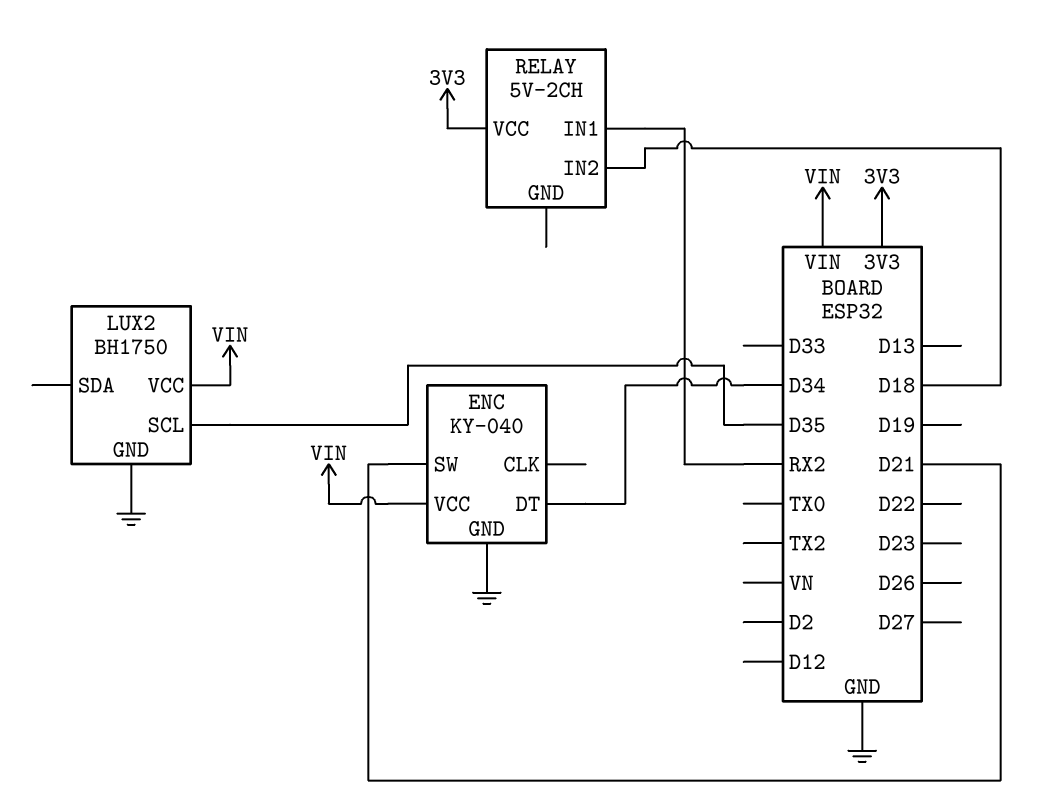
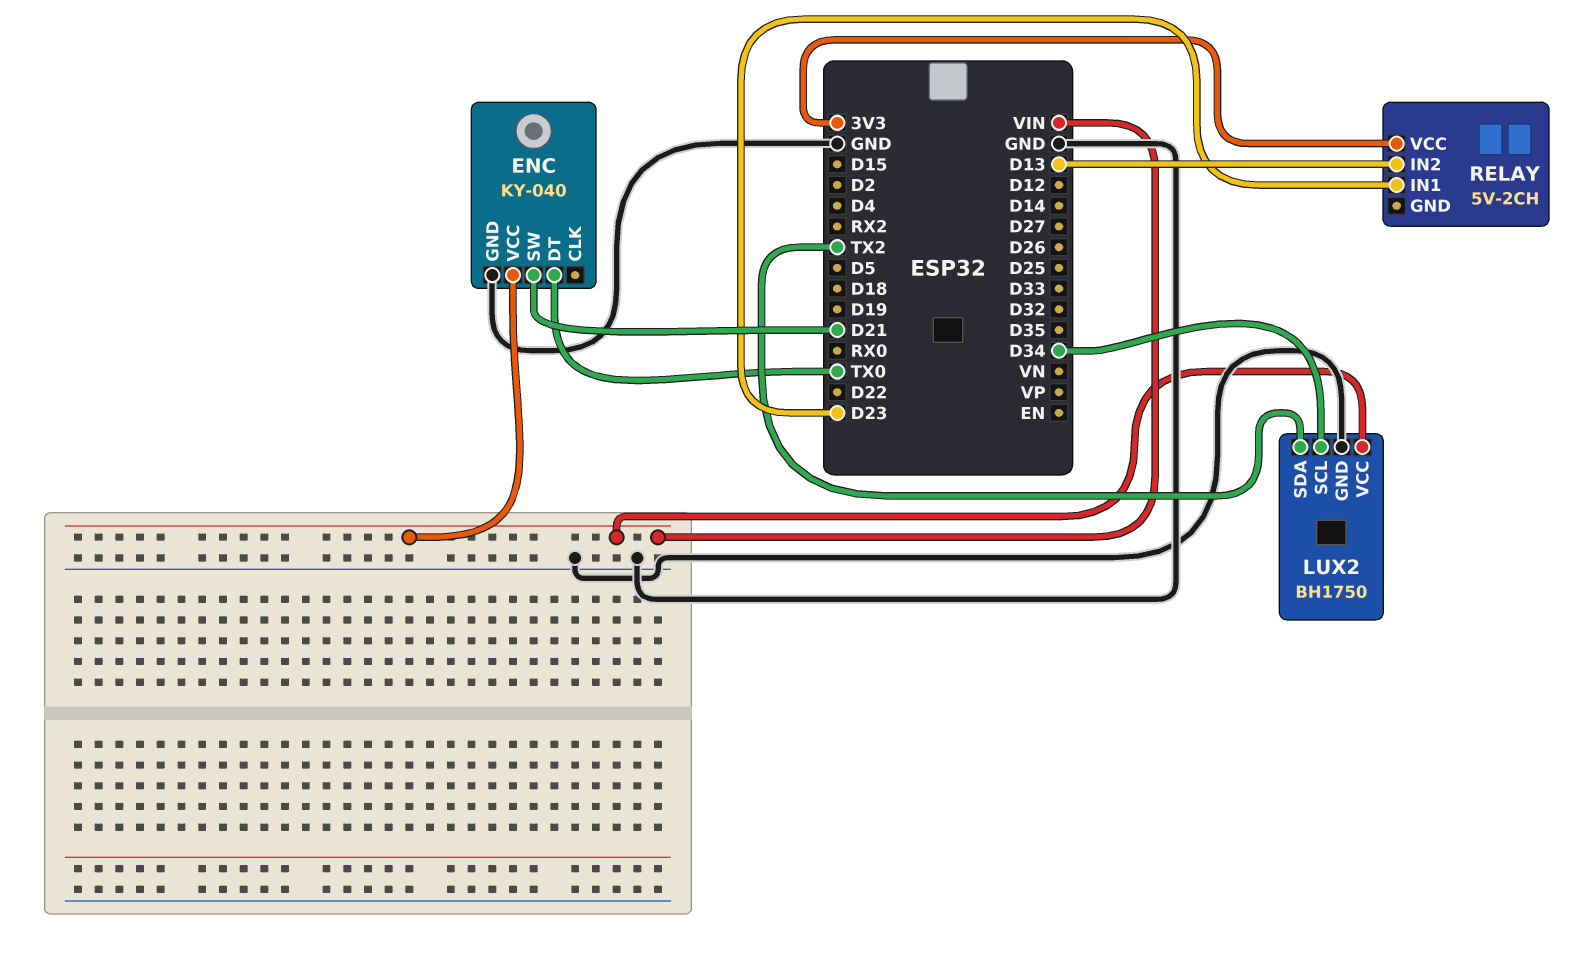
ENC pin DT: D34 -> TX0
LUX2 pin SCL: D35 -> D34
LUX2 pin SDA: none -> TX2
RELAY pin IN1: RX2 -> D23
RELAY pin IN2: D18 -> D13

